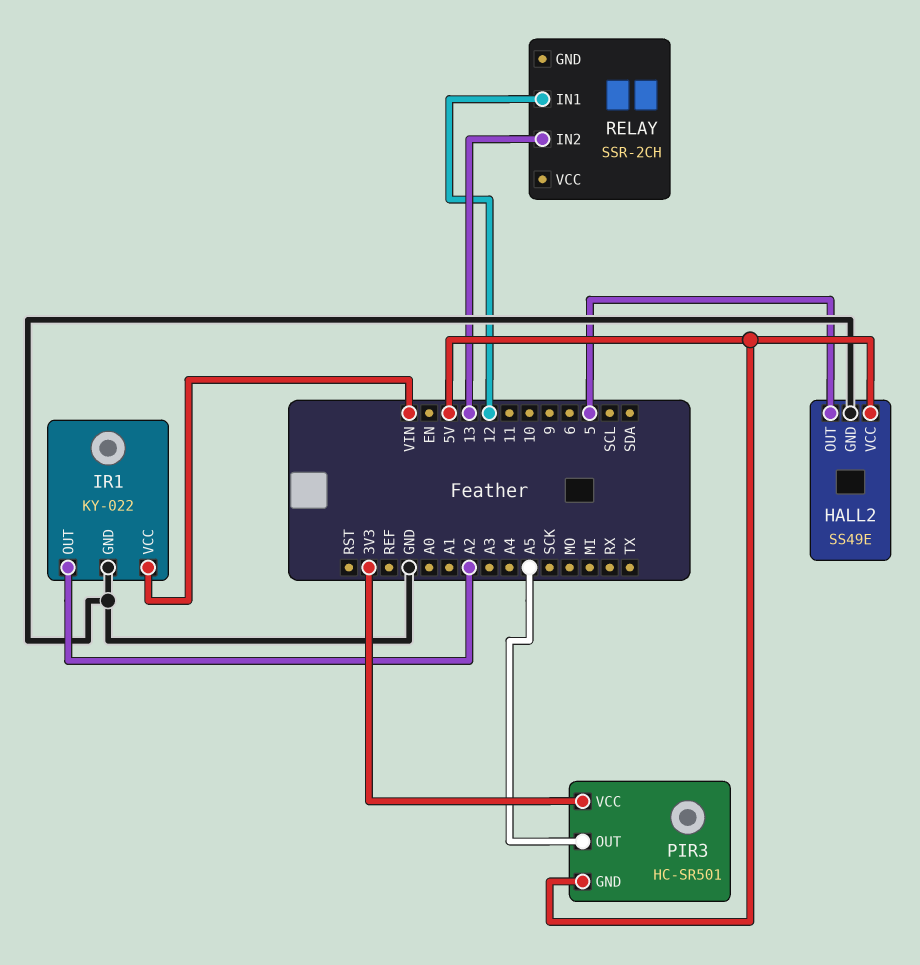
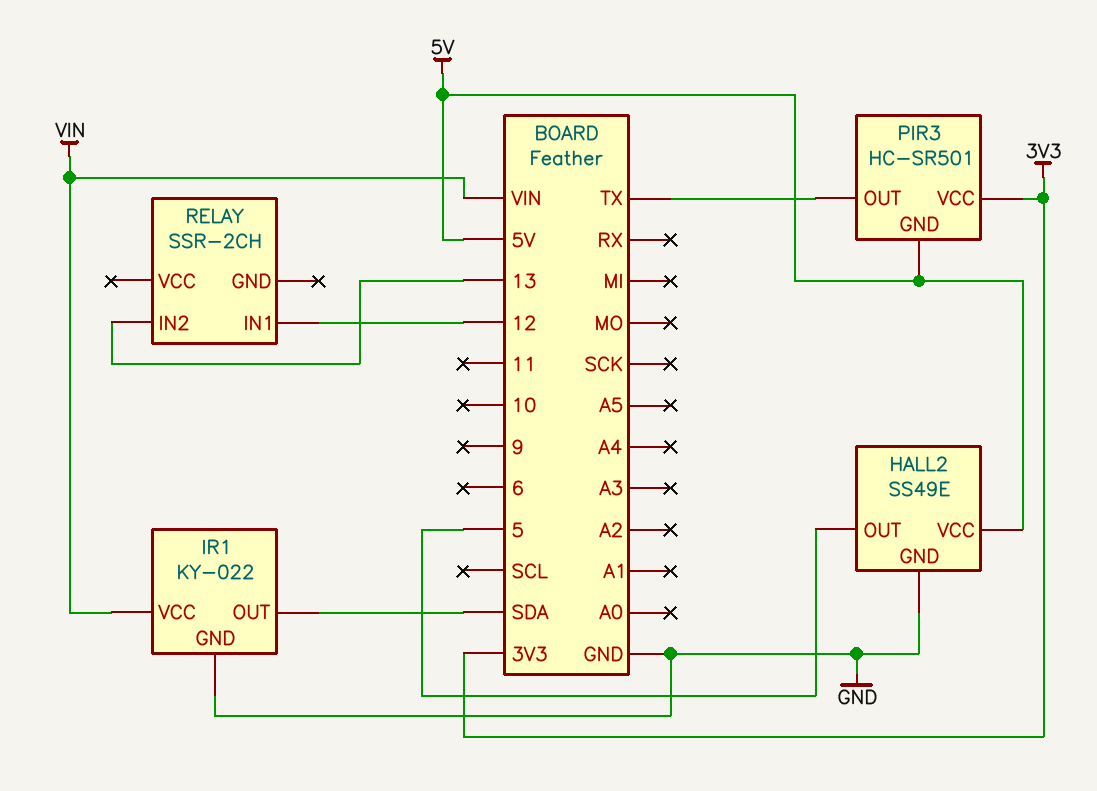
IR1 pin OUT: A2 -> SDA
PIR3 pin OUT: A5 -> TX

